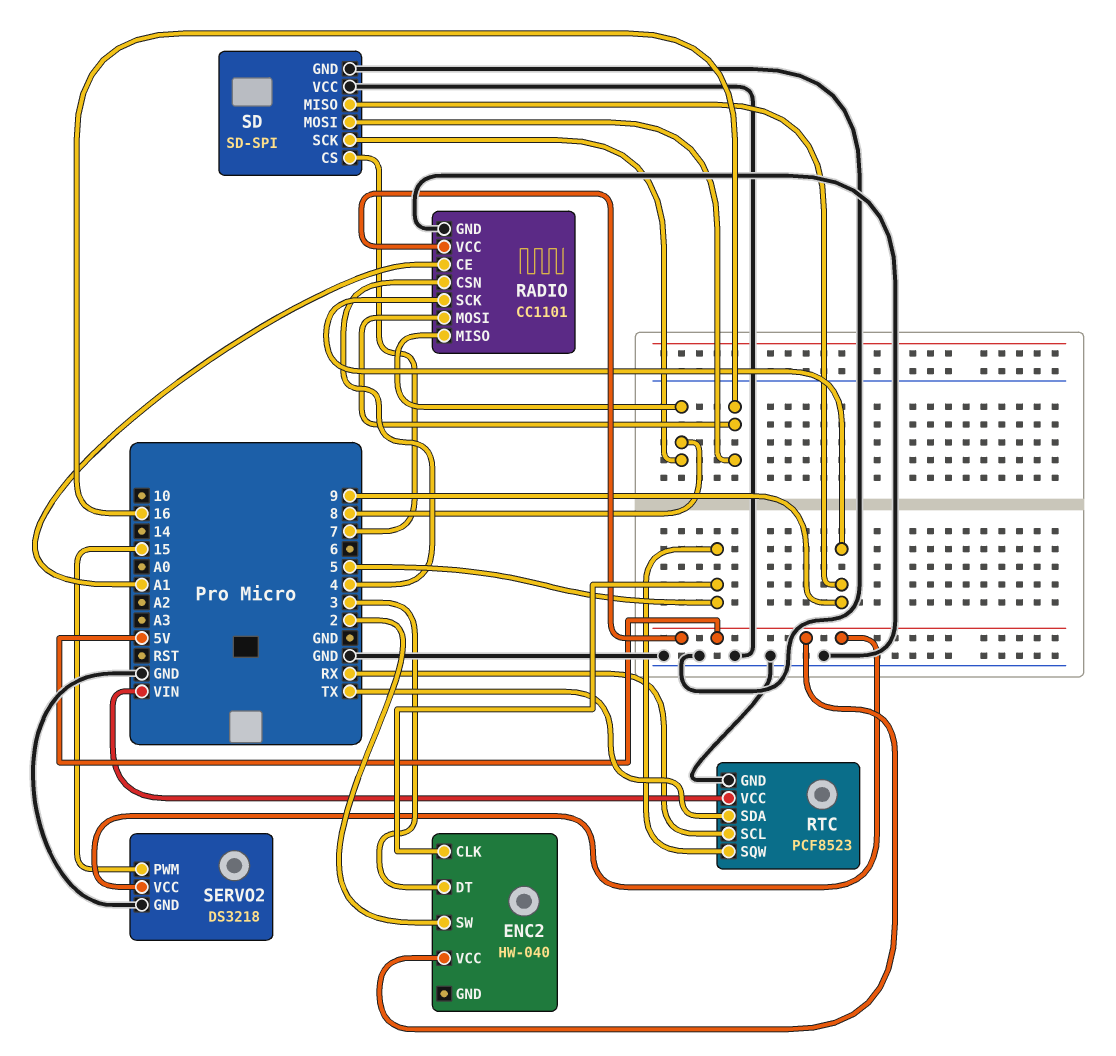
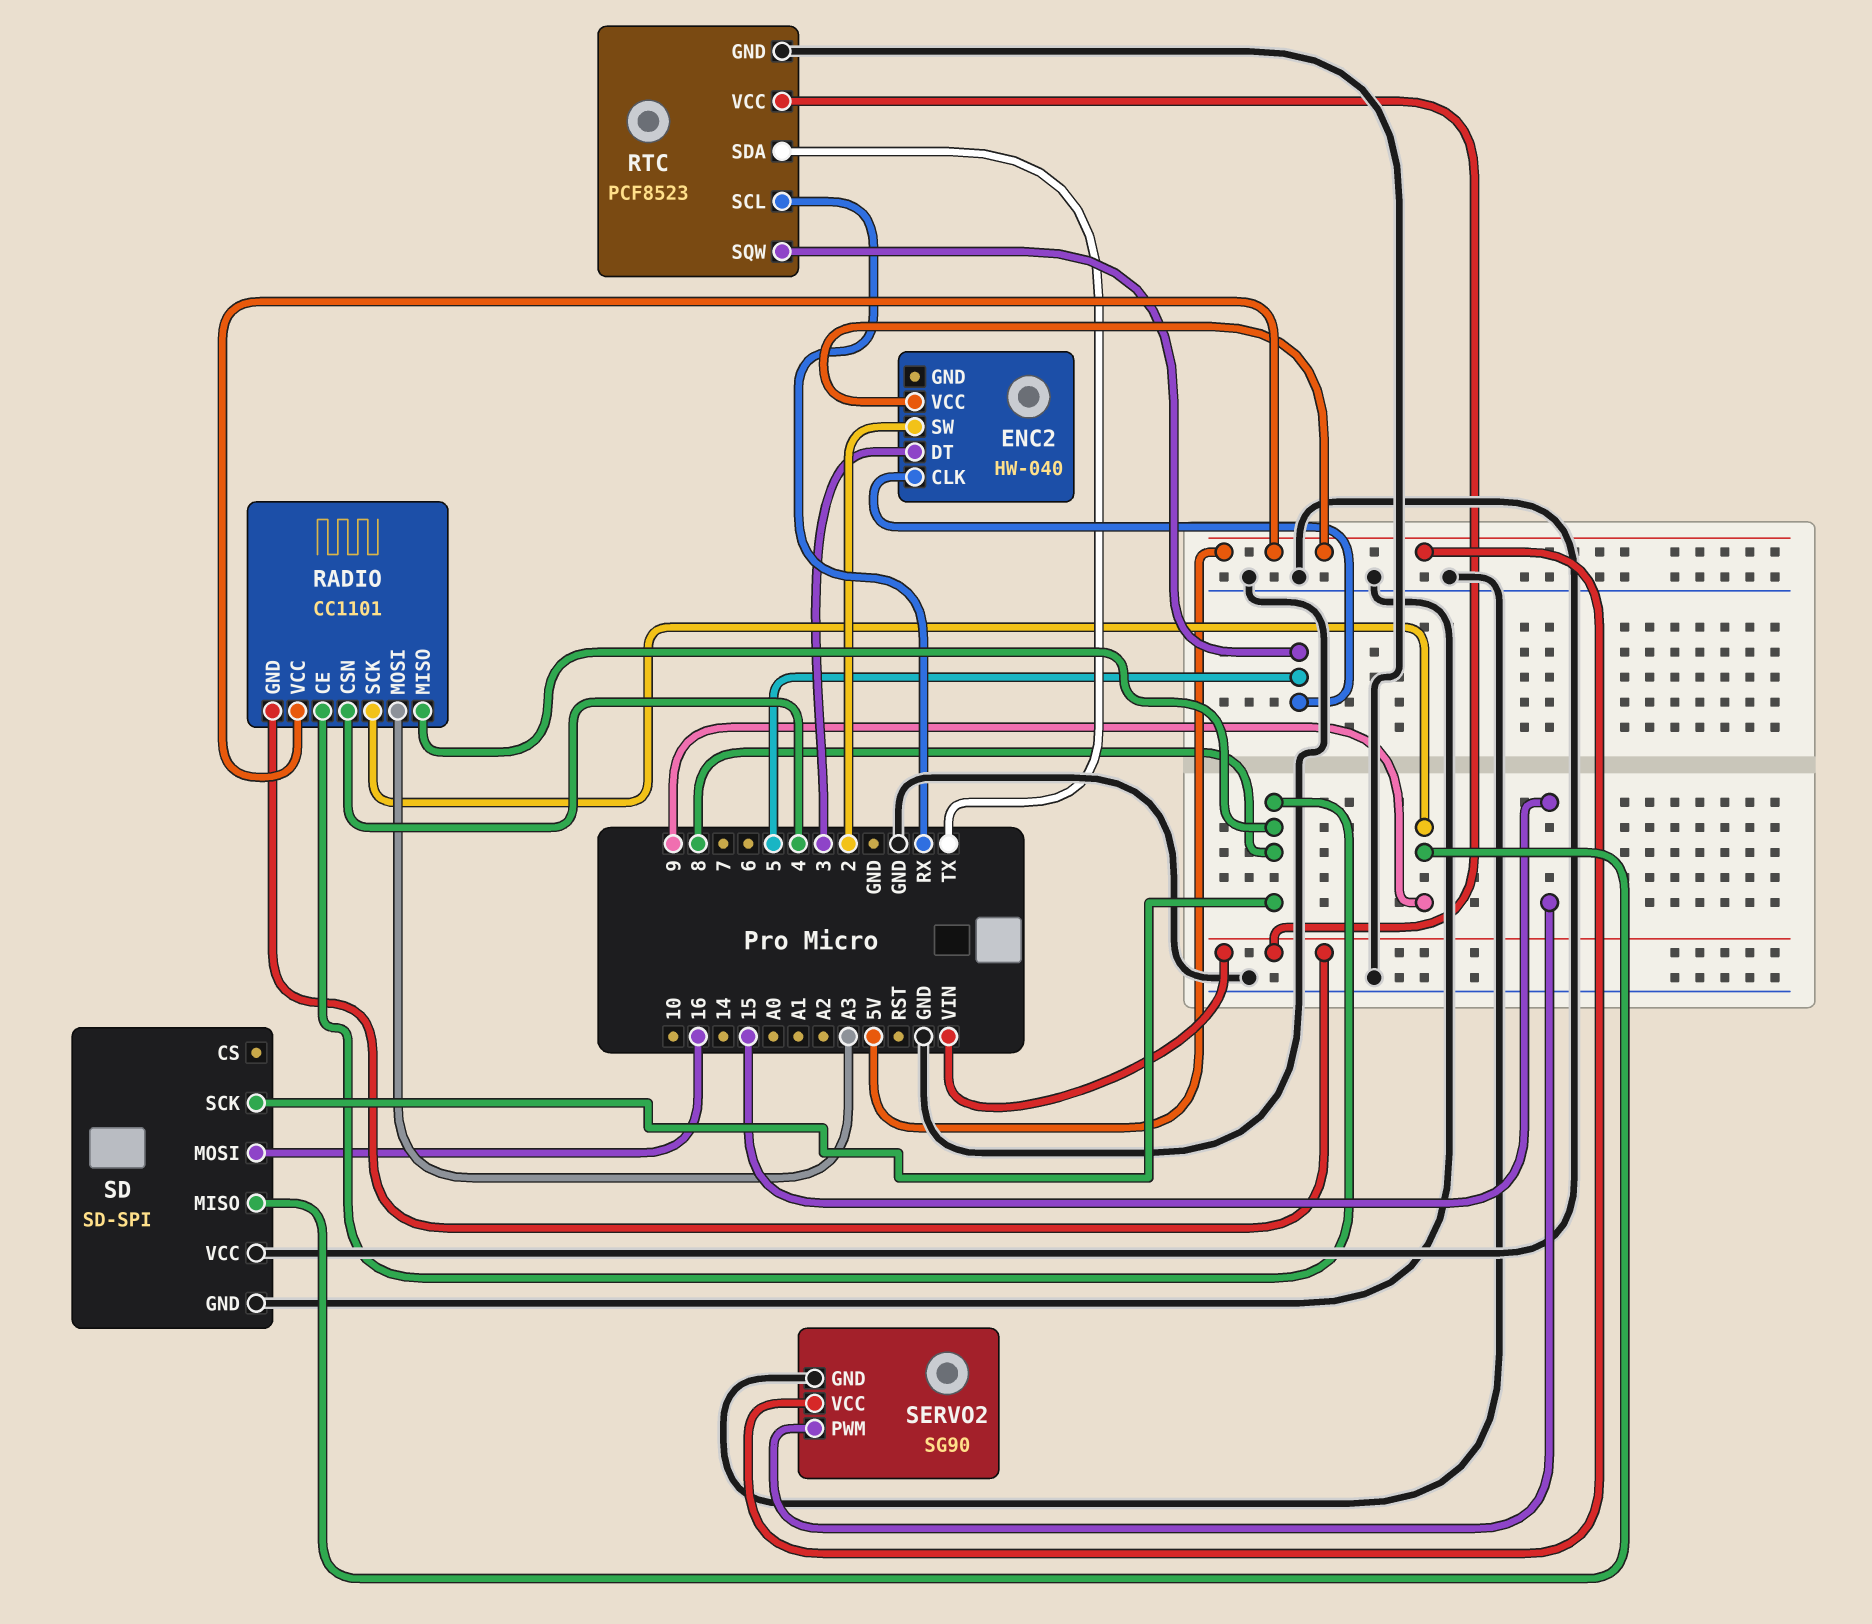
RADIO pin CE: A1 -> 8
RADIO pin GND: GND -> VIN
RADIO pin MOSI: 16 -> A3
SD pin CS: 7 -> none
SERVO2: DS3218 -> SG90

